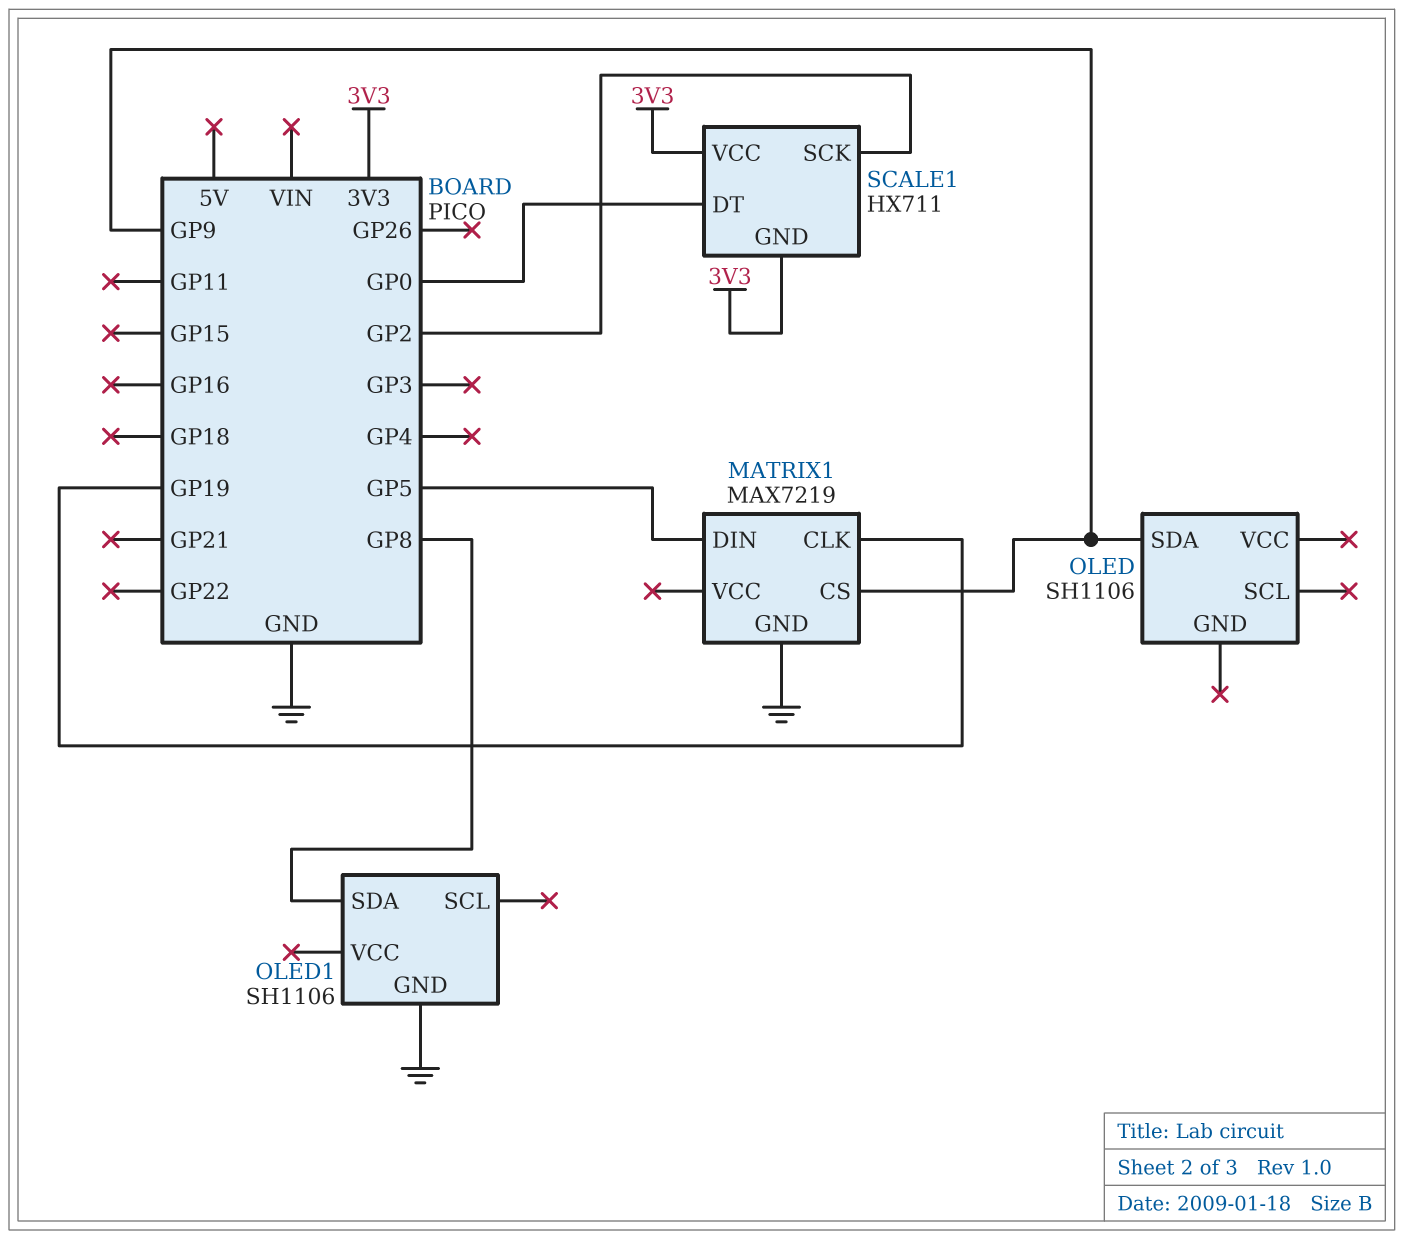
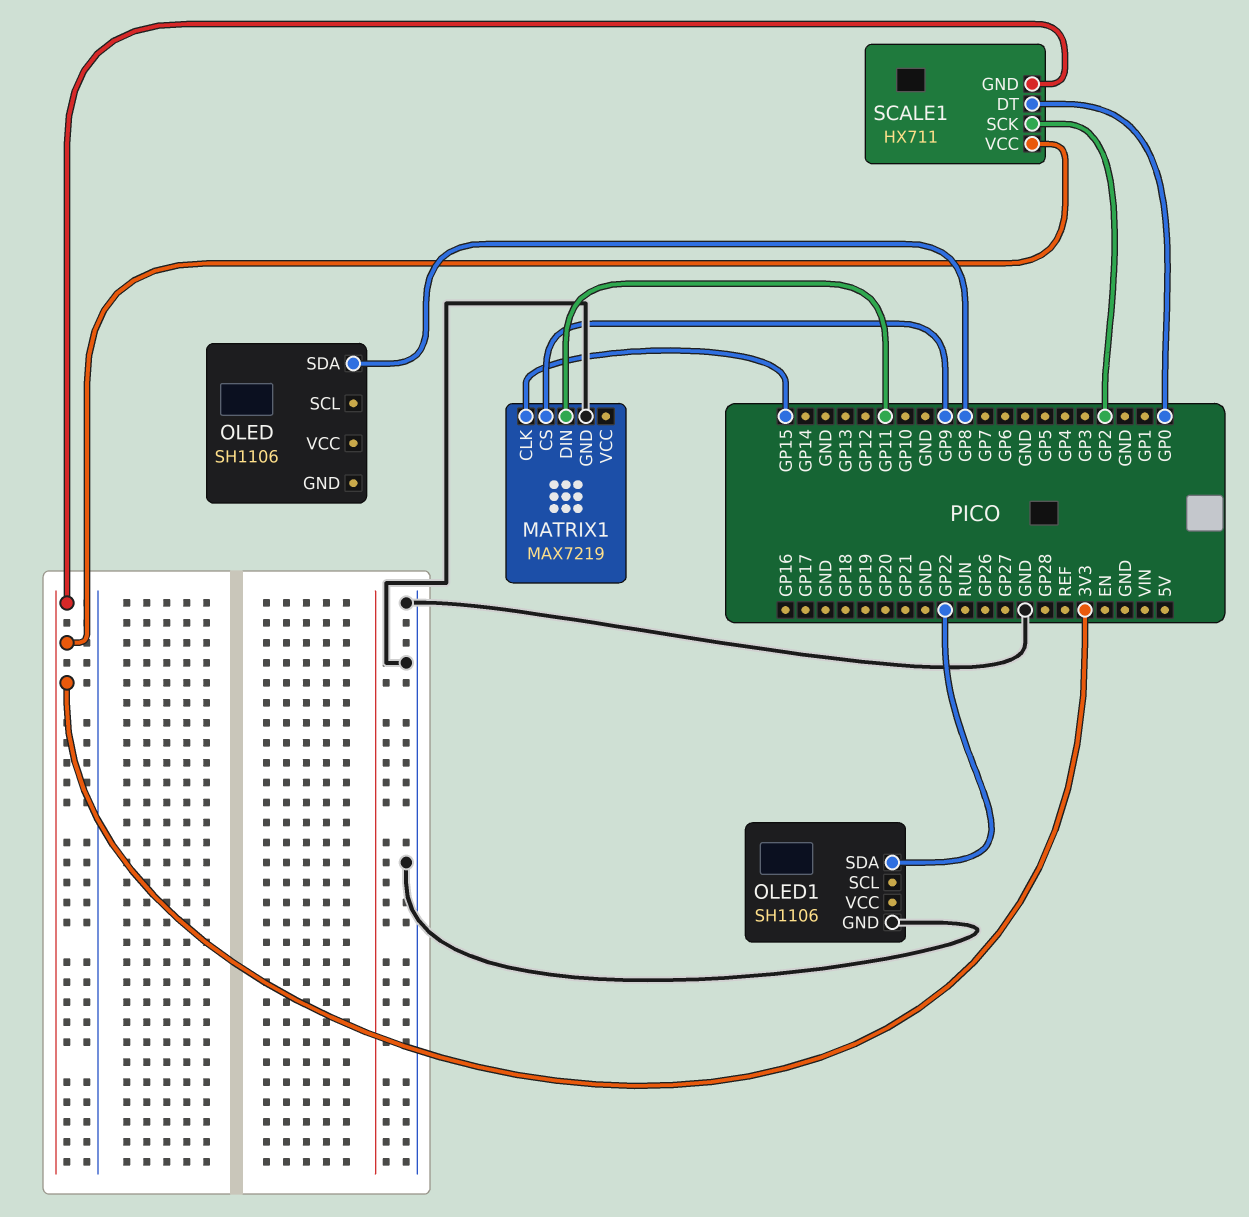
MATRIX1 pin CLK: GP19 -> GP15
MATRIX1 pin DIN: GP5 -> GP11
OLED pin SDA: GP9 -> GP8
OLED1 pin SDA: GP8 -> GP22

